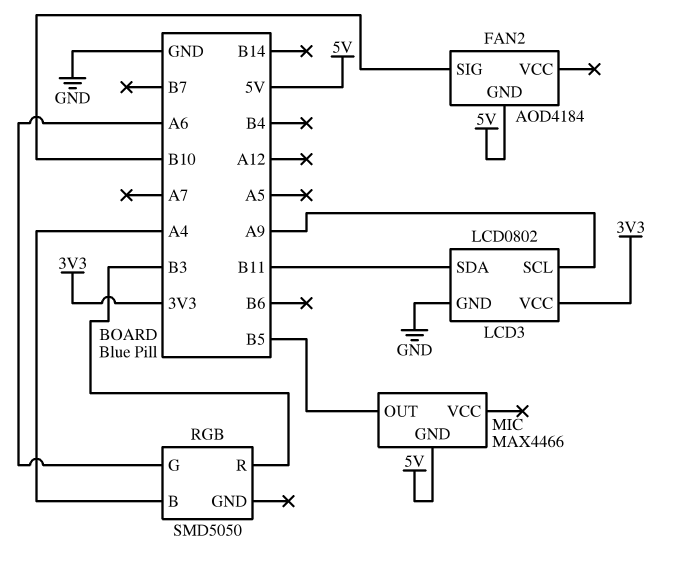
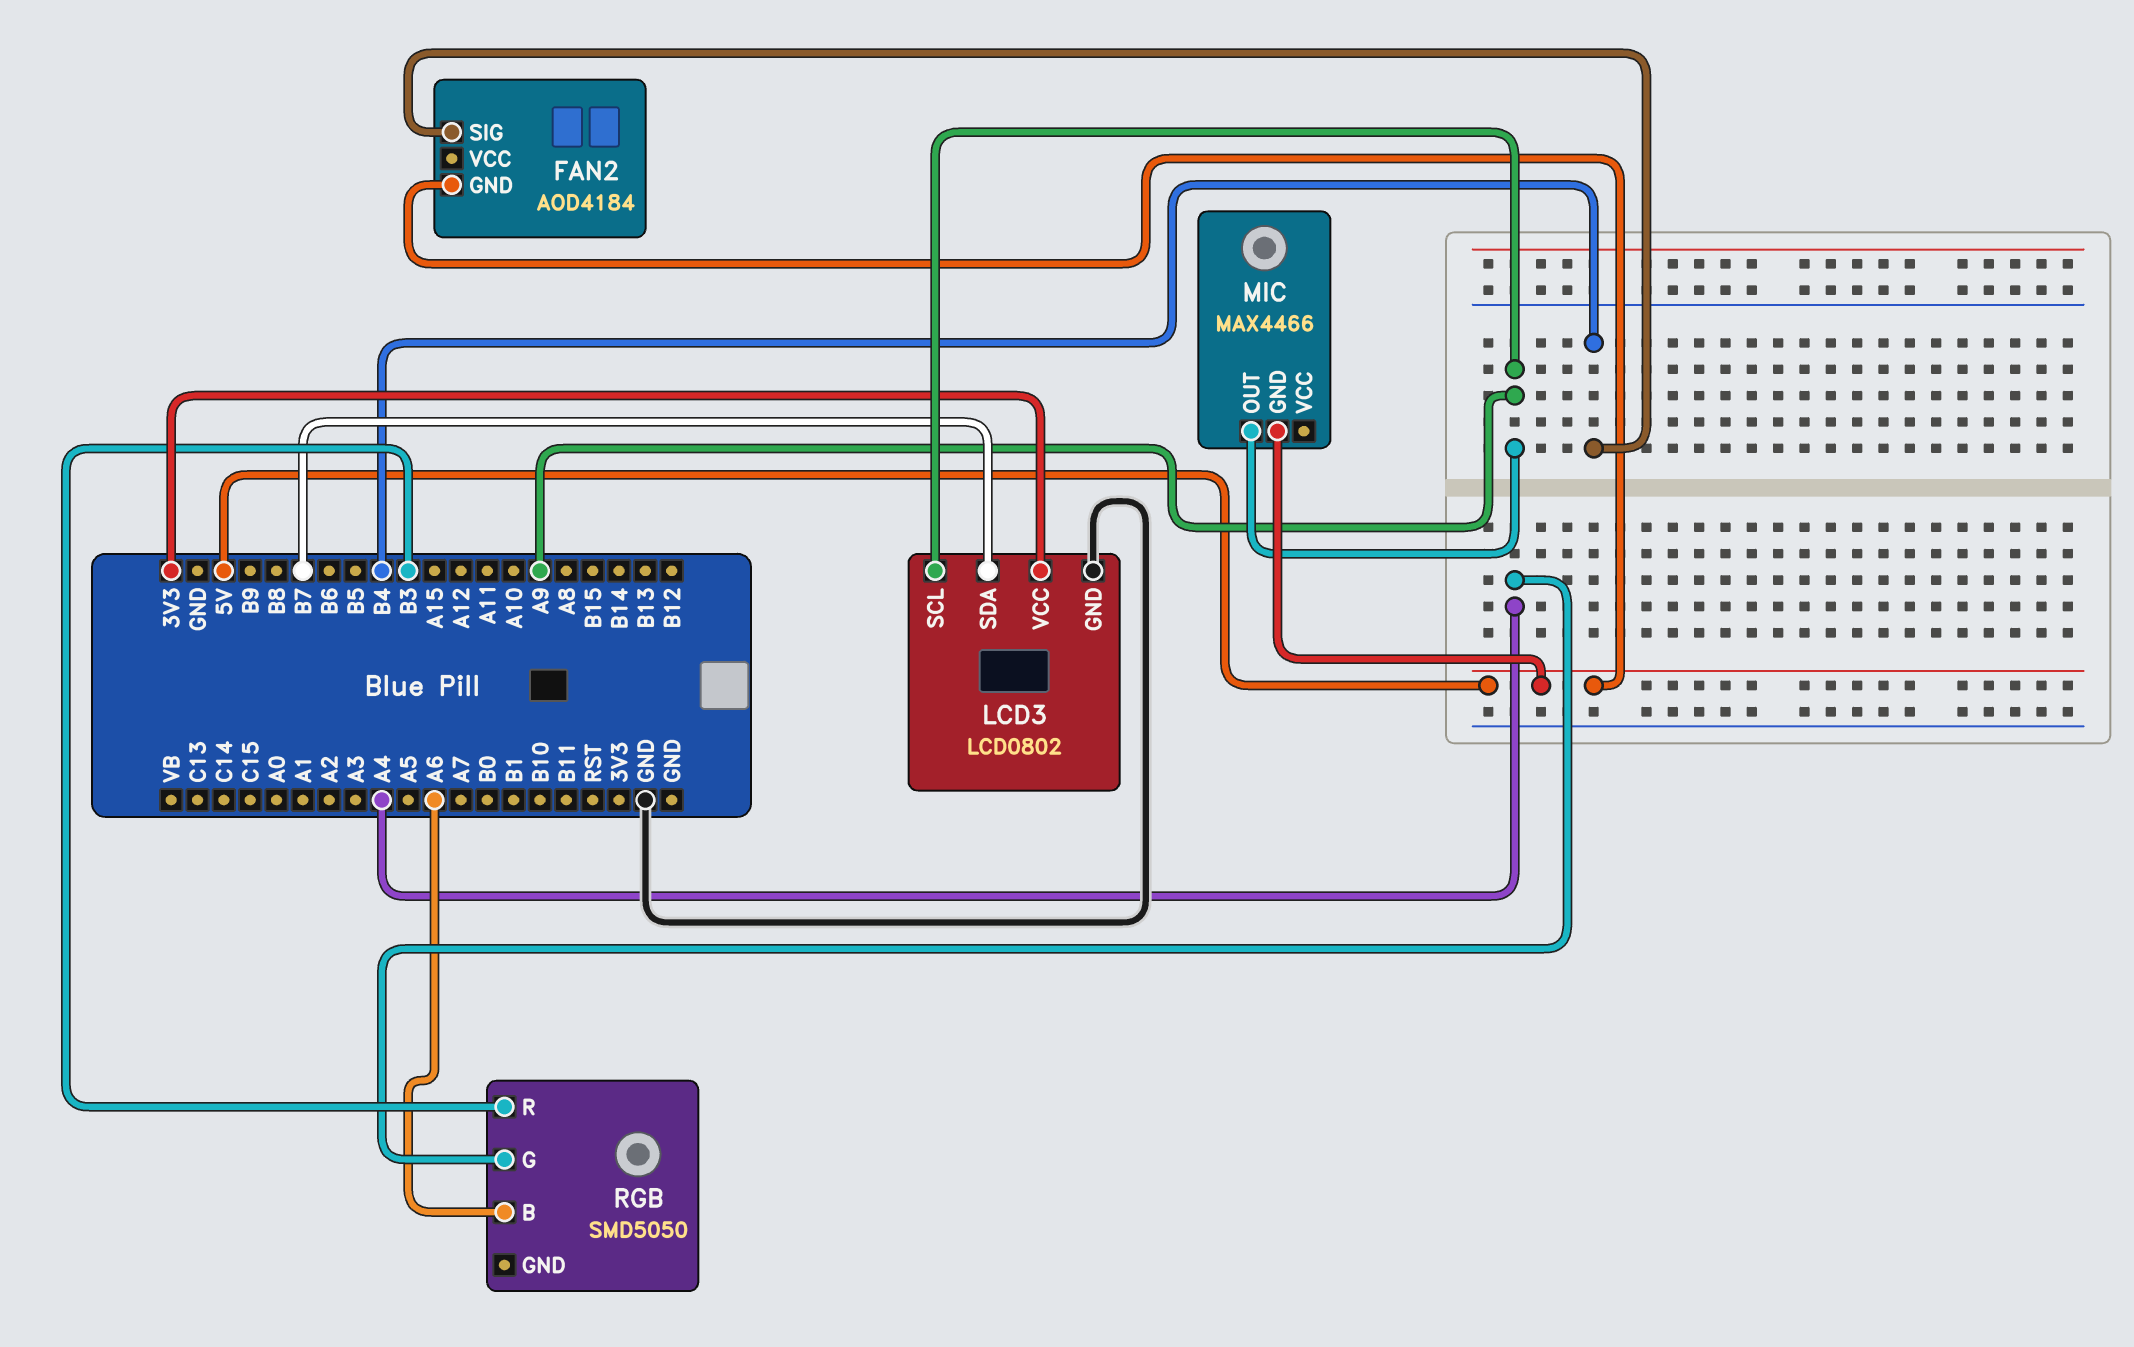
FAN2 pin SIG: B10 -> B4
LCD3 pin SDA: B11 -> B7
MIC pin OUT: B5 -> A9
RGB pin B: A4 -> A6
RGB pin G: A6 -> A4

